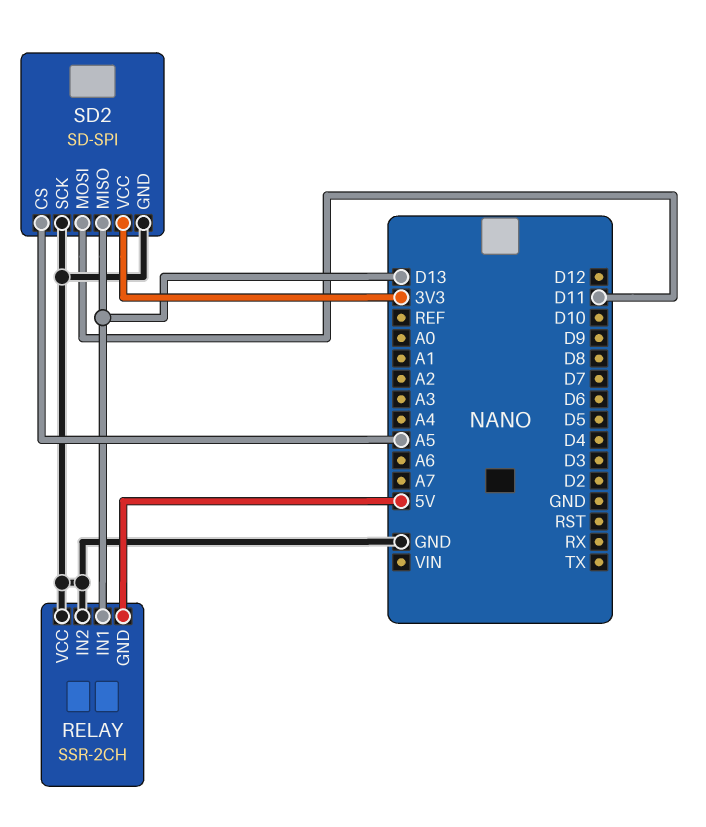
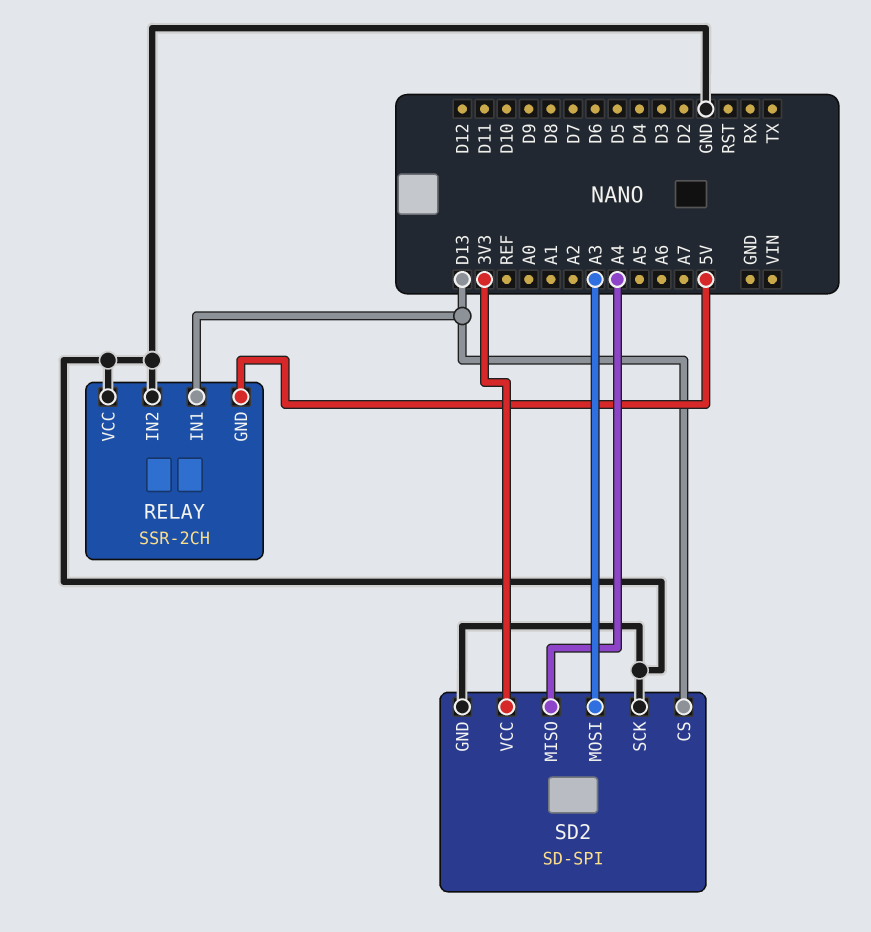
SD2 pin CS: A5 -> D13
SD2 pin MISO: D13 -> A4
SD2 pin MOSI: D11 -> A3

